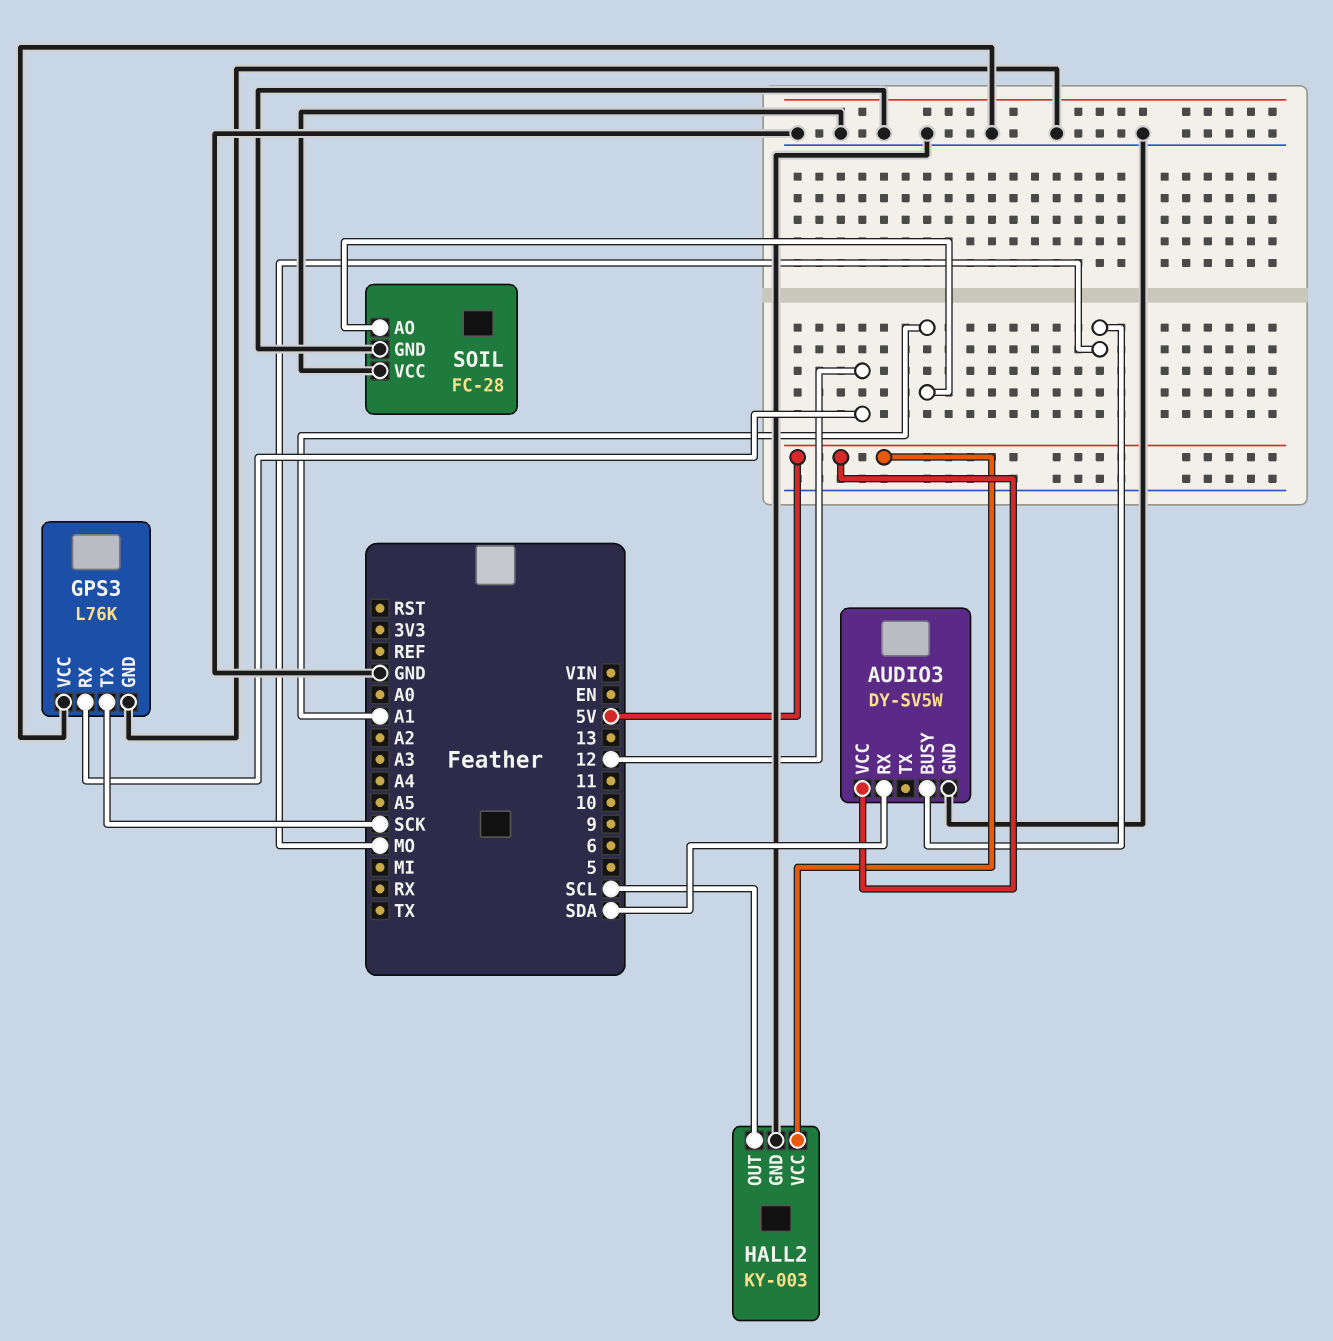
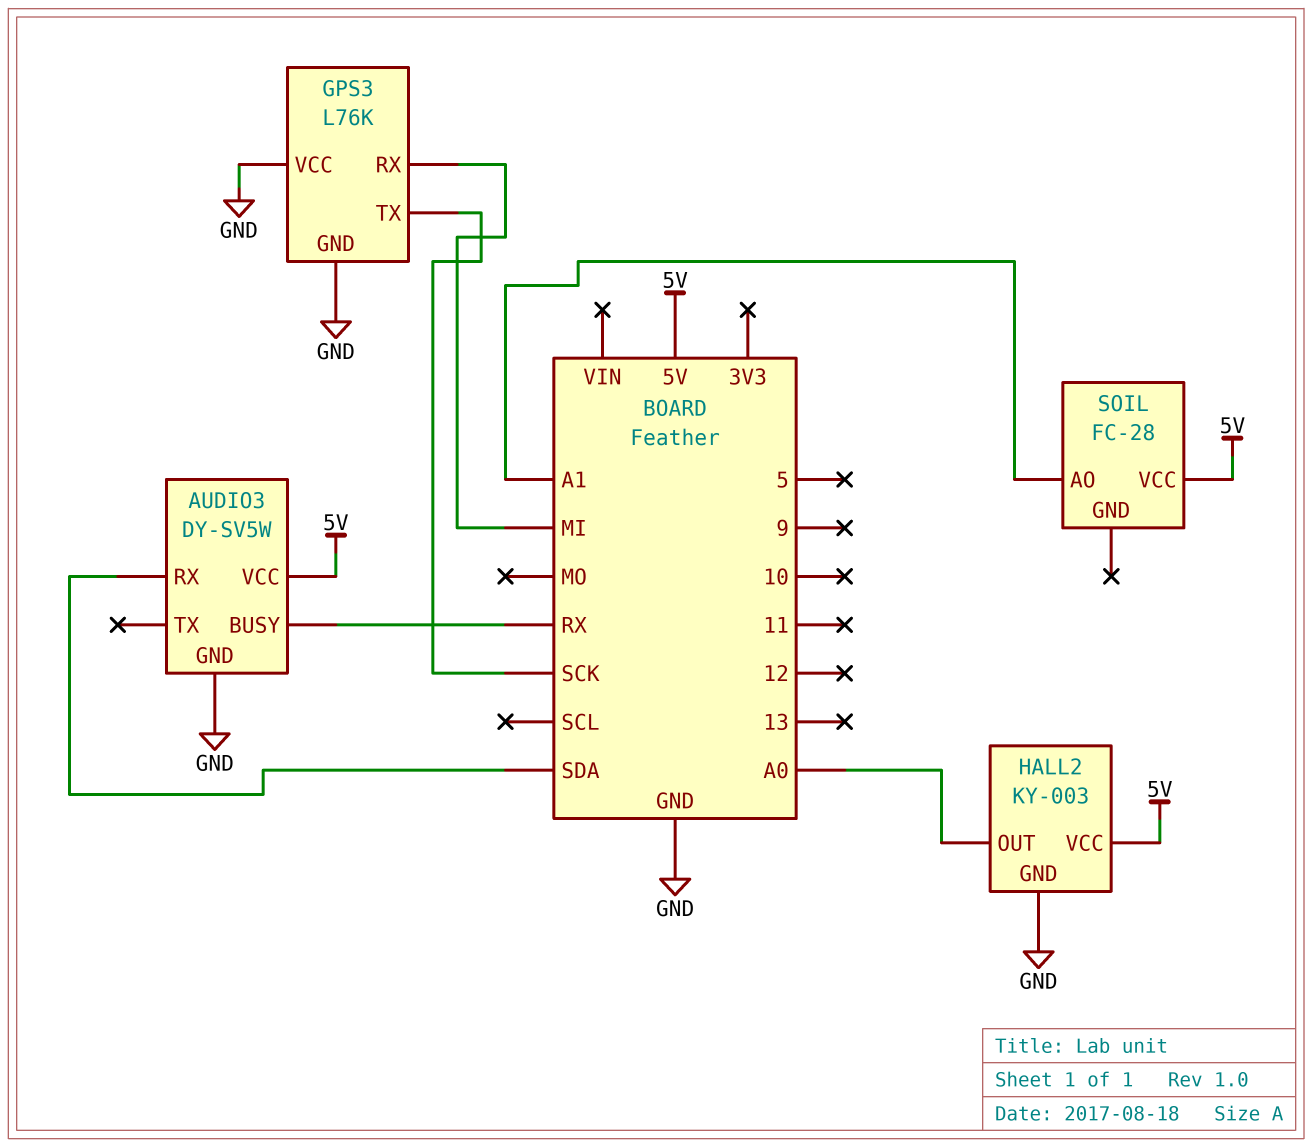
AUDIO3 pin BUSY: MO -> RX
GPS3 pin RX: 12 -> MI
HALL2 pin OUT: SCL -> A0
SOIL pin GND: GND -> none
SOIL pin VCC: GND -> 5V

